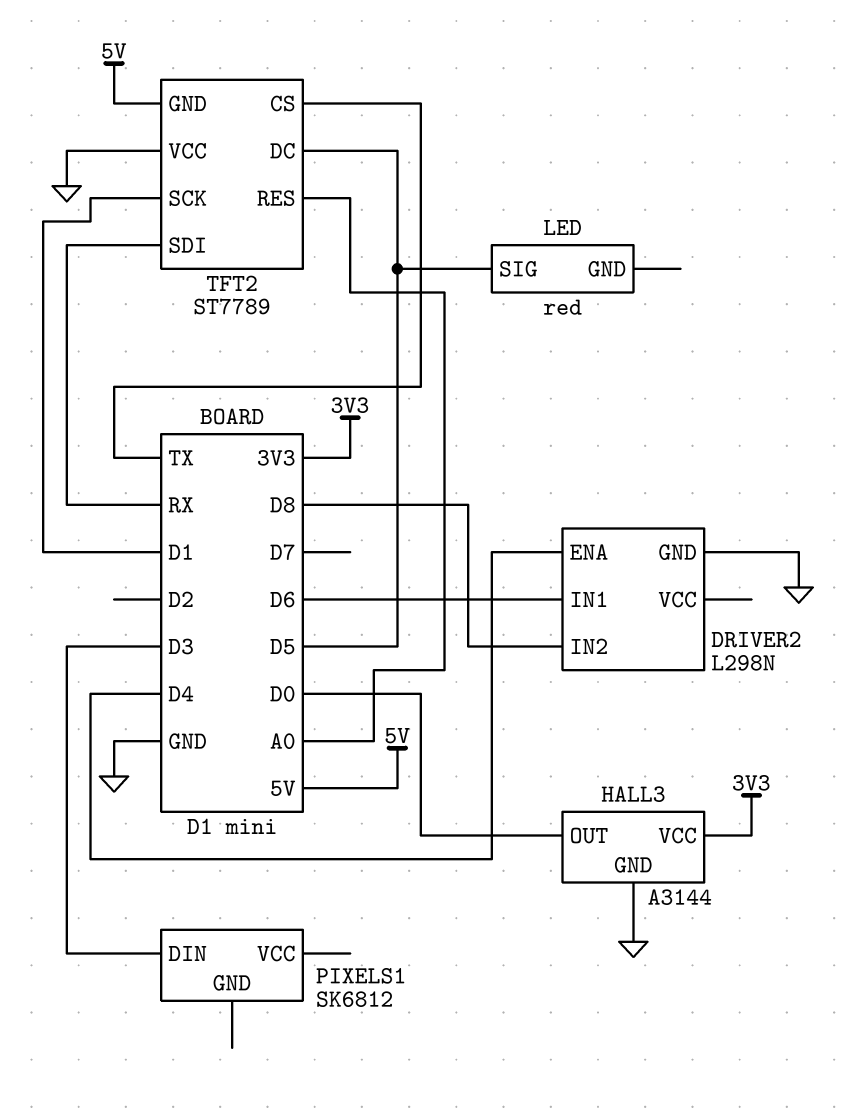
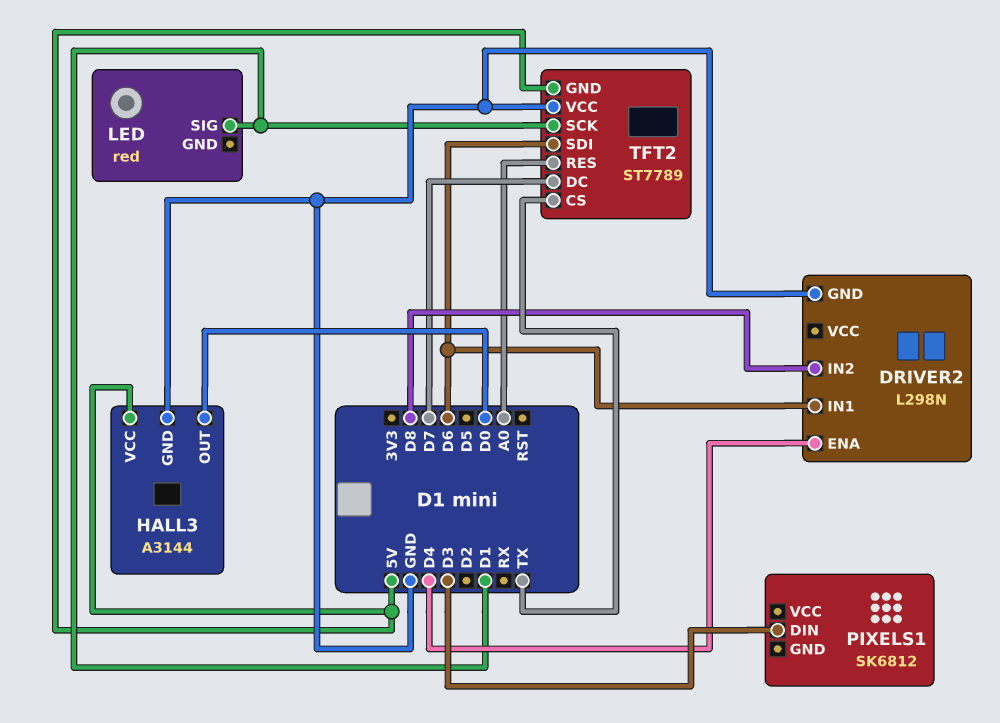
HALL3 pin VCC: 3V3 -> 5V
LED pin SIG: D5 -> D1
TFT2 pin DC: D5 -> D7
TFT2 pin SDI: RX -> D6

